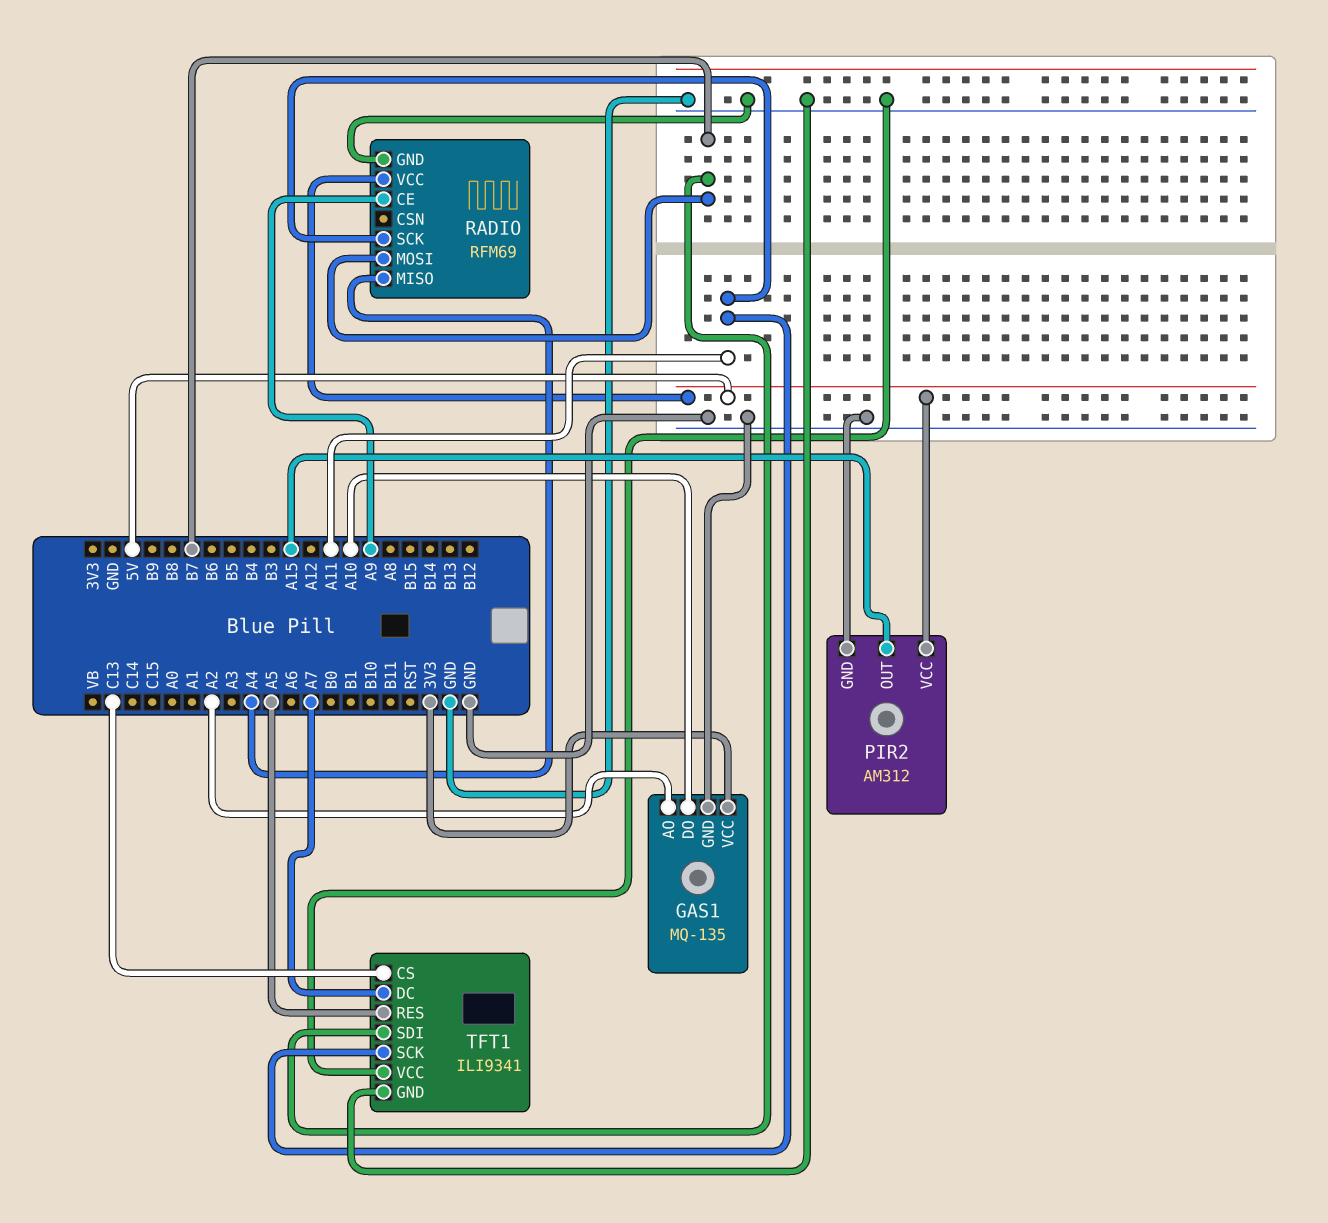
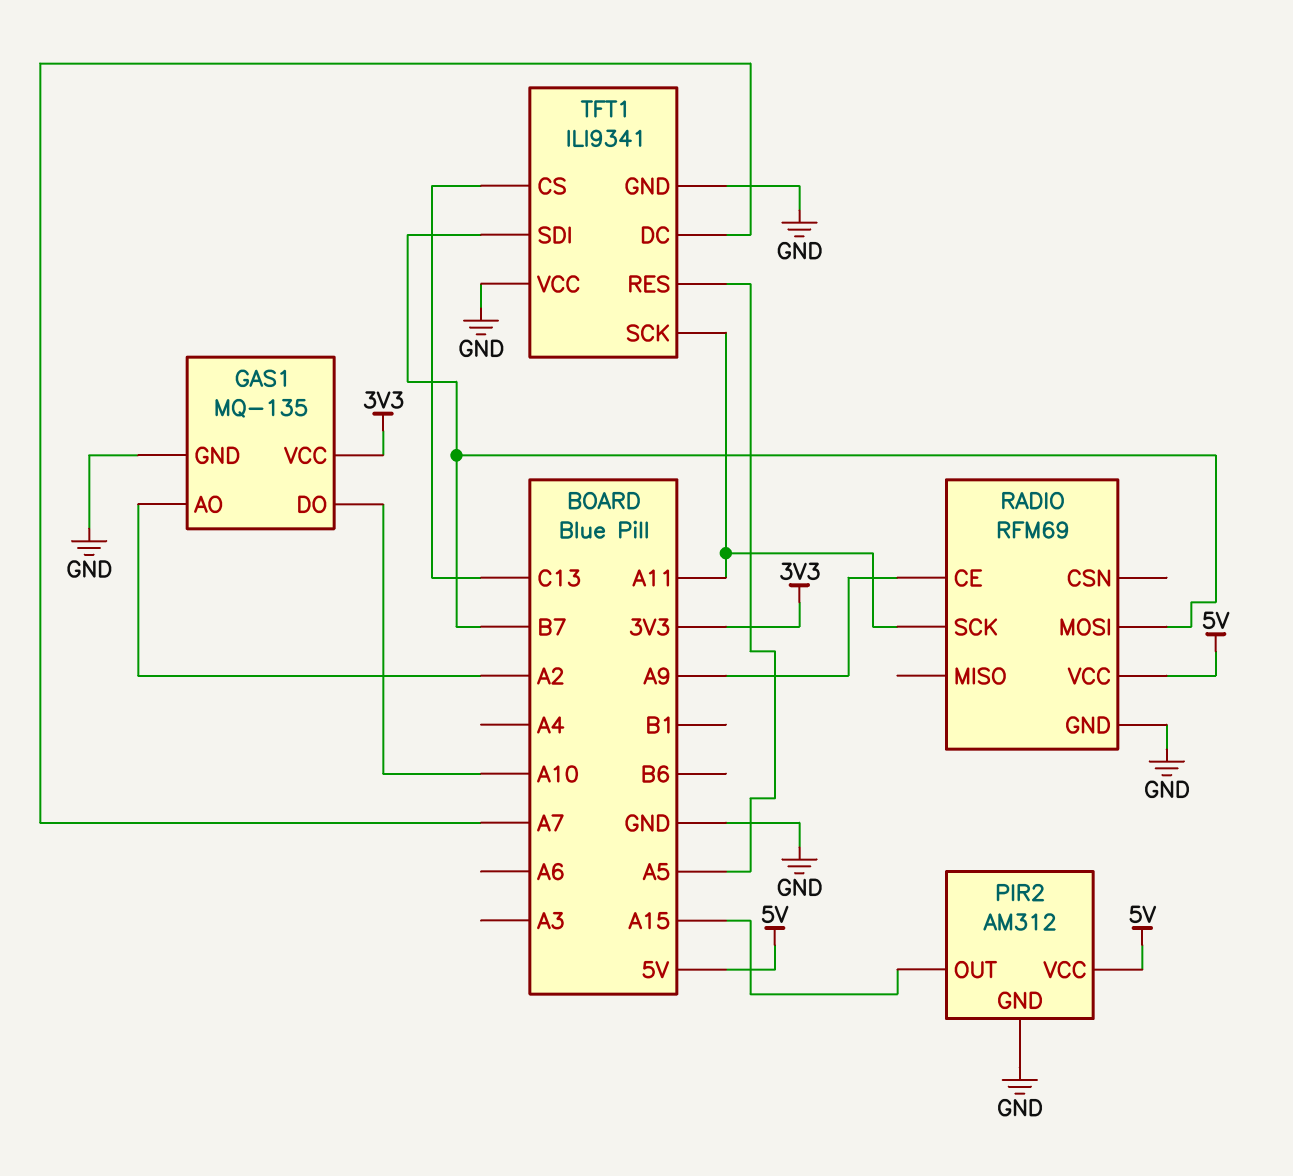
RADIO pin MISO: A4 -> none

